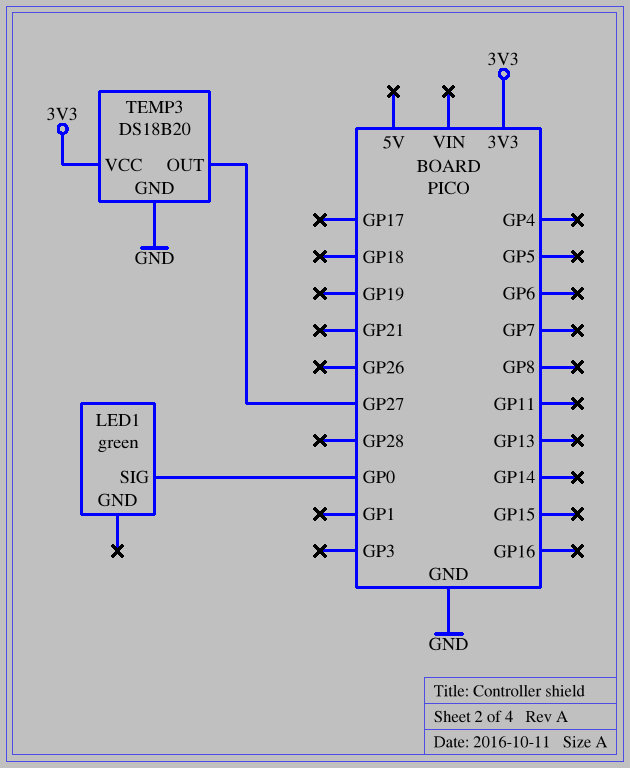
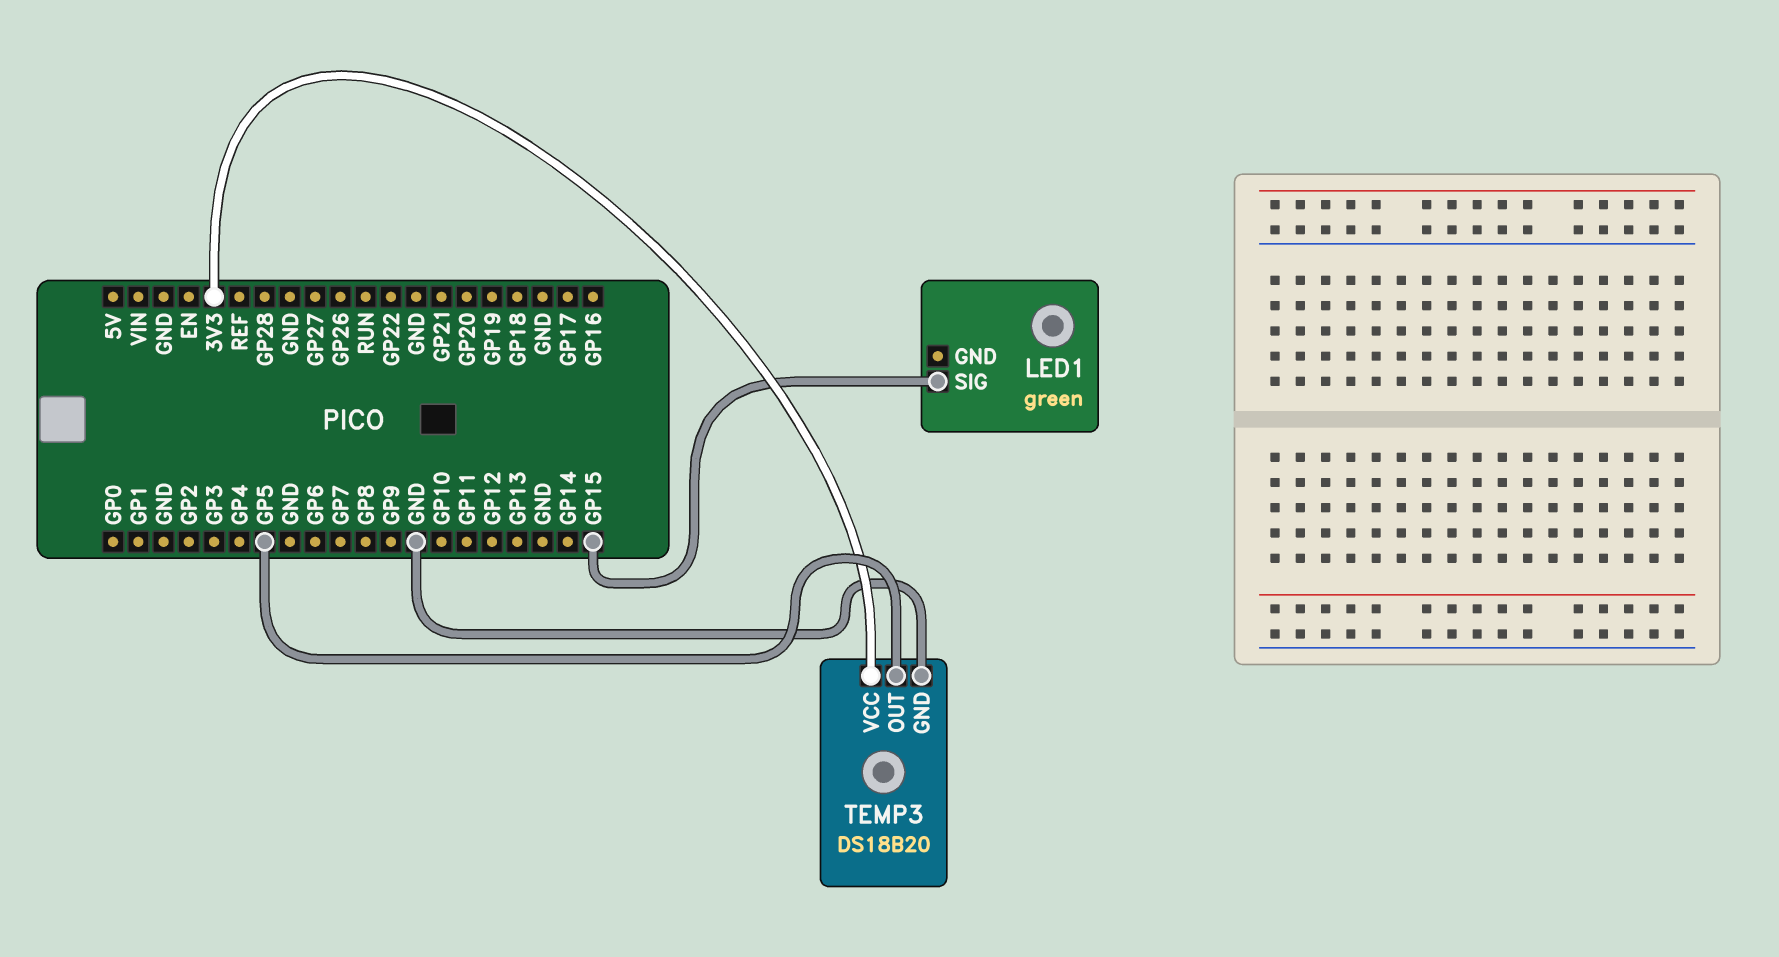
LED1 pin SIG: GP0 -> GP15
TEMP3 pin OUT: GP27 -> GP5

